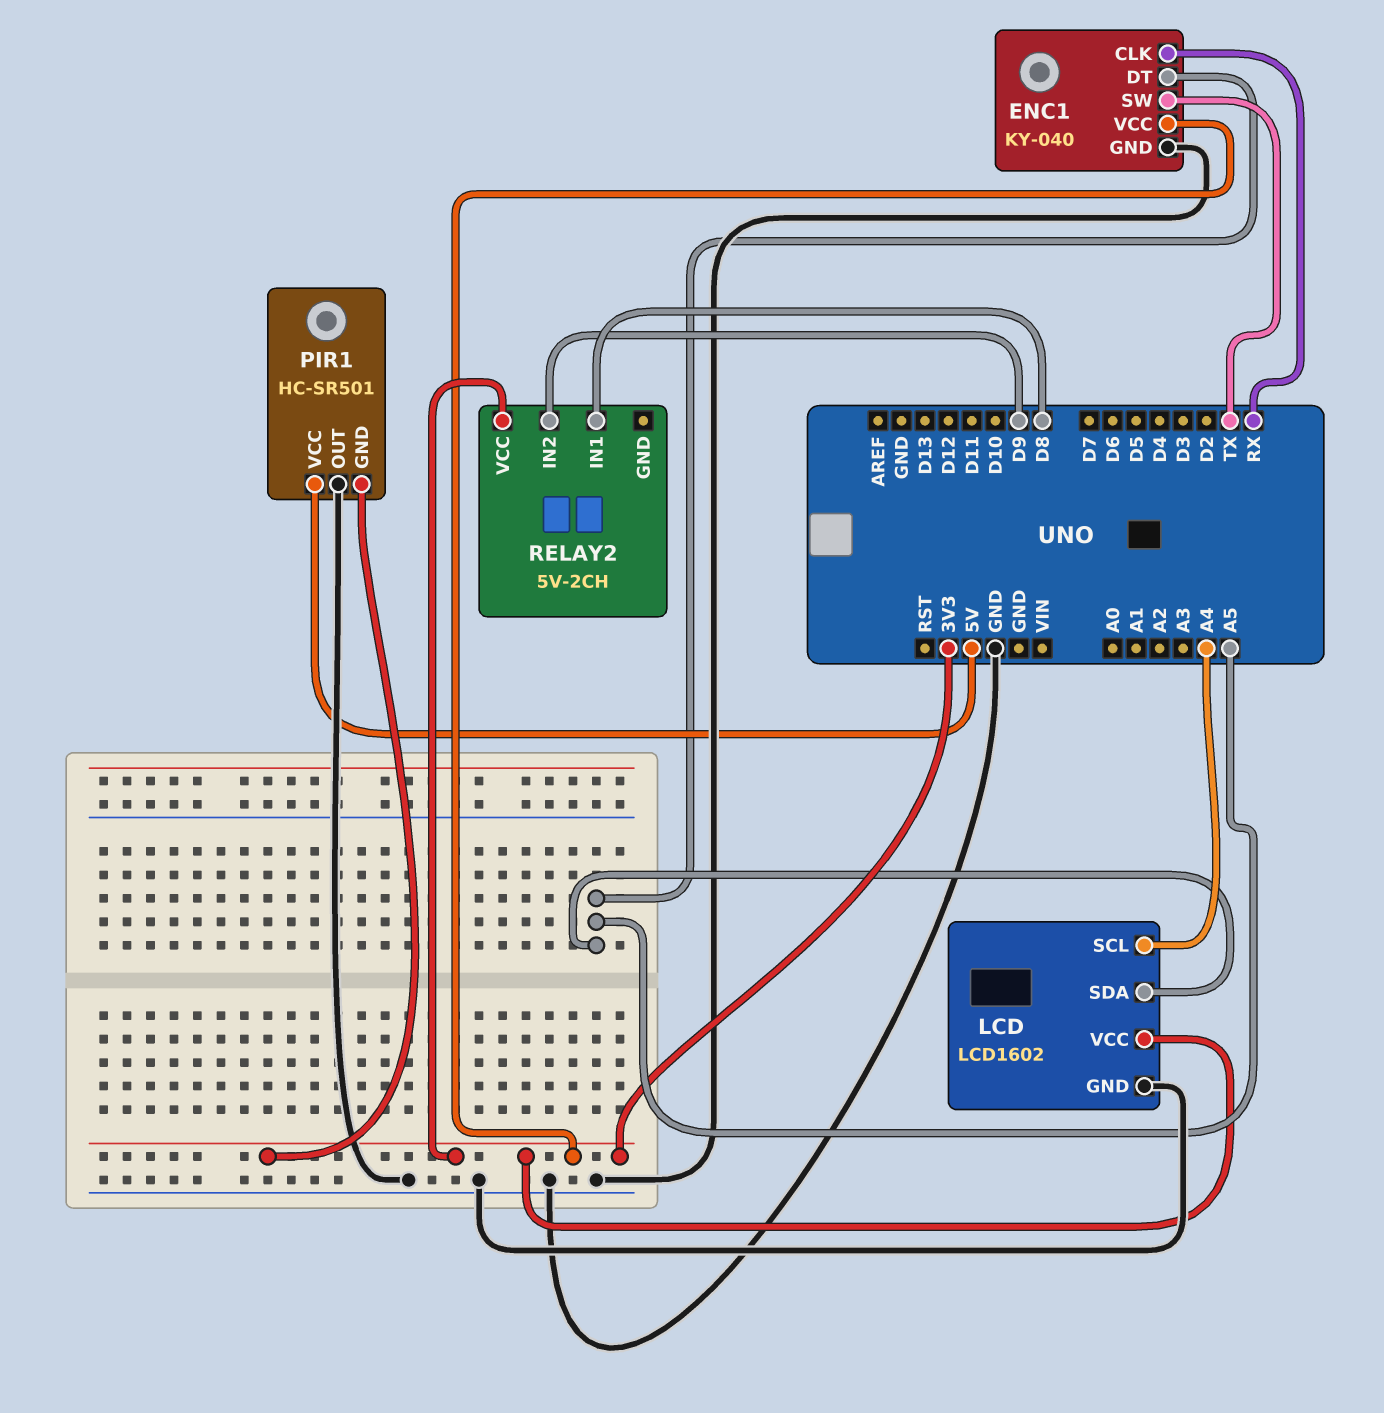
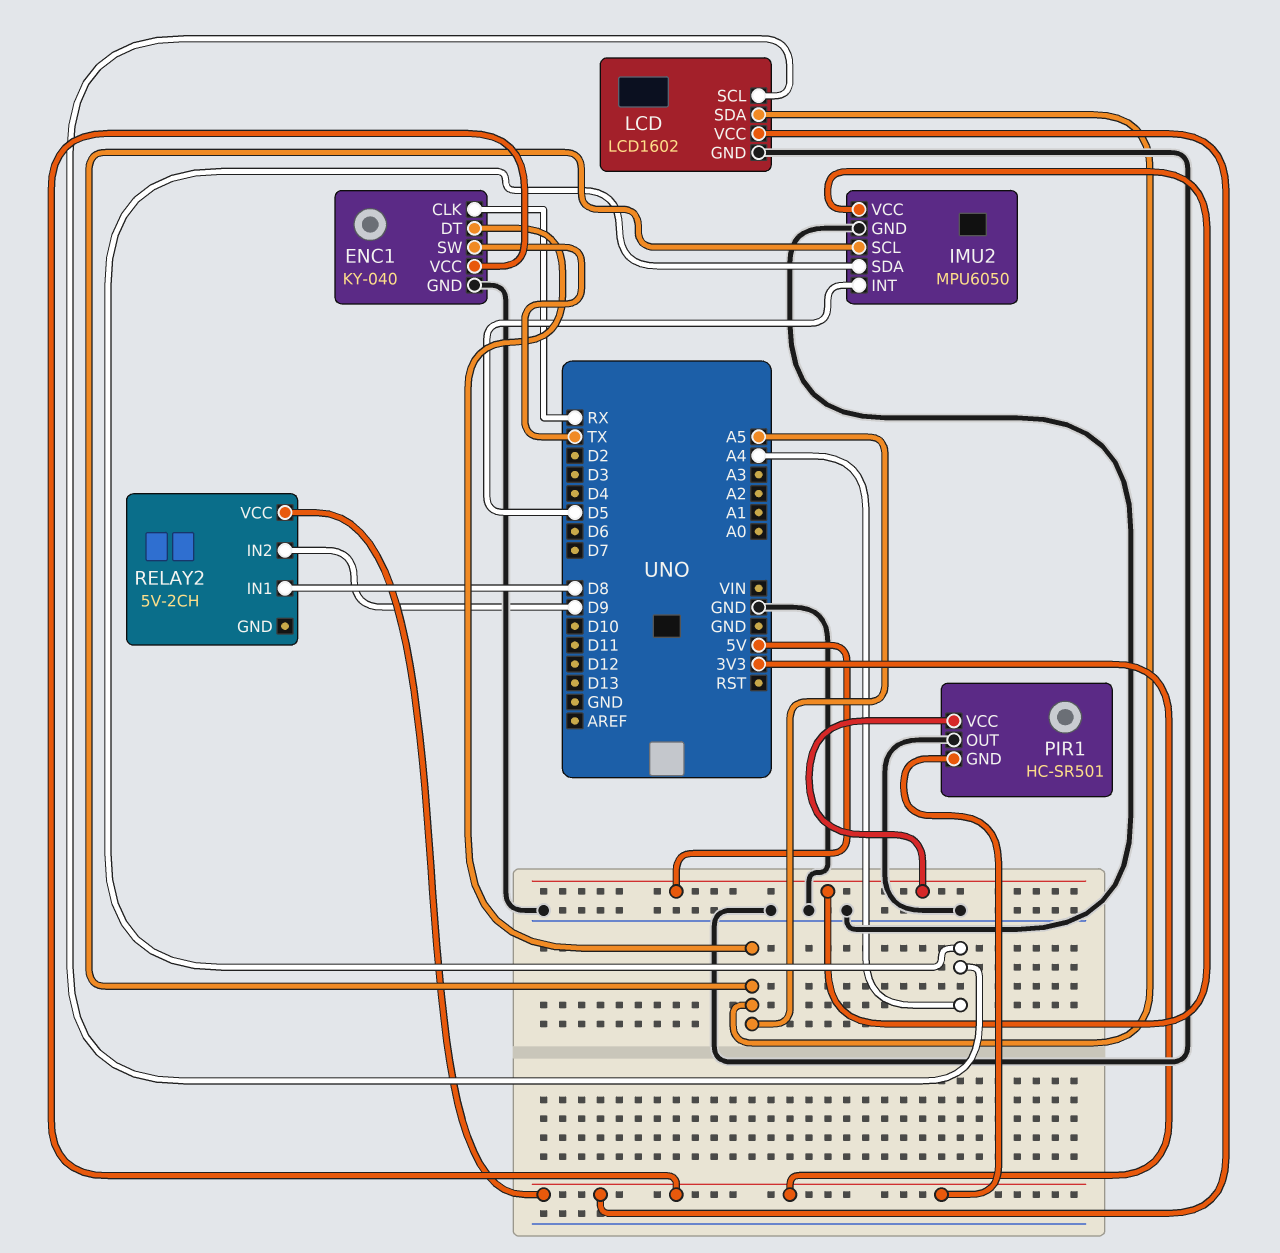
IMU2: none -> MPU6050
IMU2 pin GND: none -> GND
IMU2 pin INT: none -> D5
IMU2 pin SCL: none -> A5
IMU2 pin SDA: none -> A4
IMU2 pin VCC: none -> 5V

